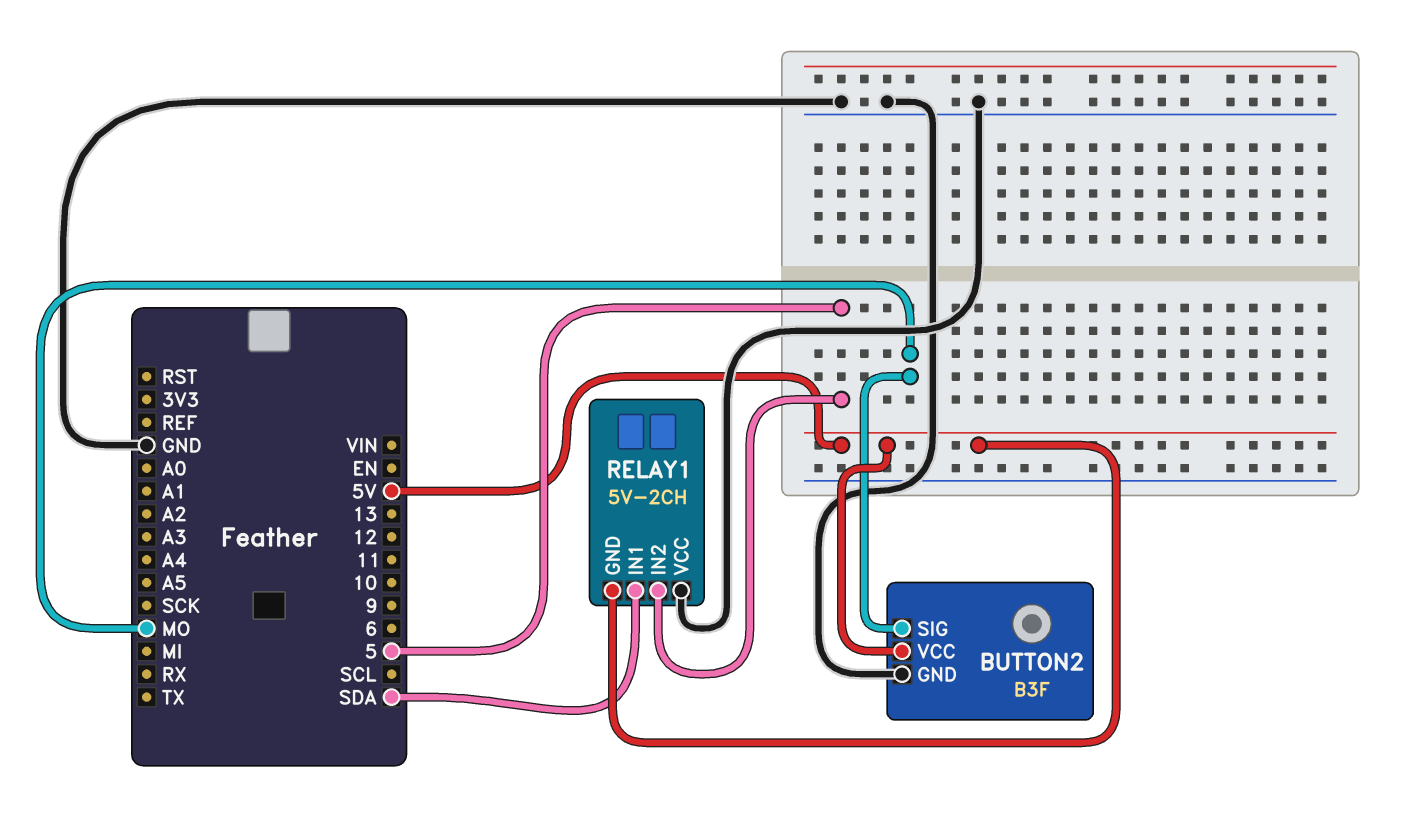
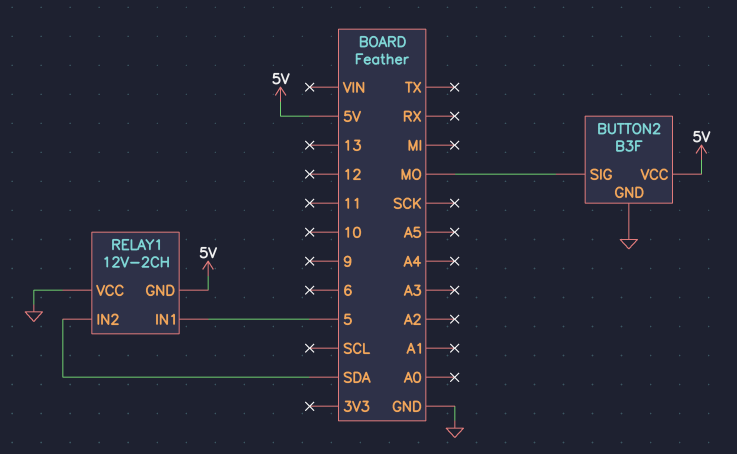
RELAY1: 5V-2CH -> 12V-2CH
RELAY1 pin IN1: SDA -> 5
RELAY1 pin IN2: 5 -> SDA

